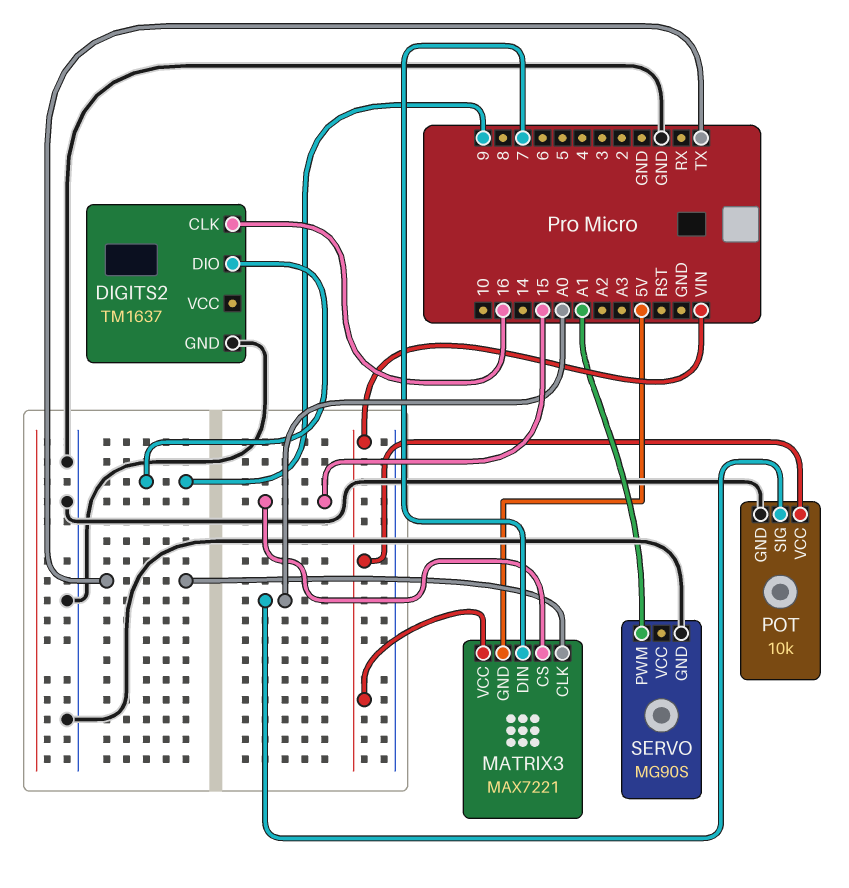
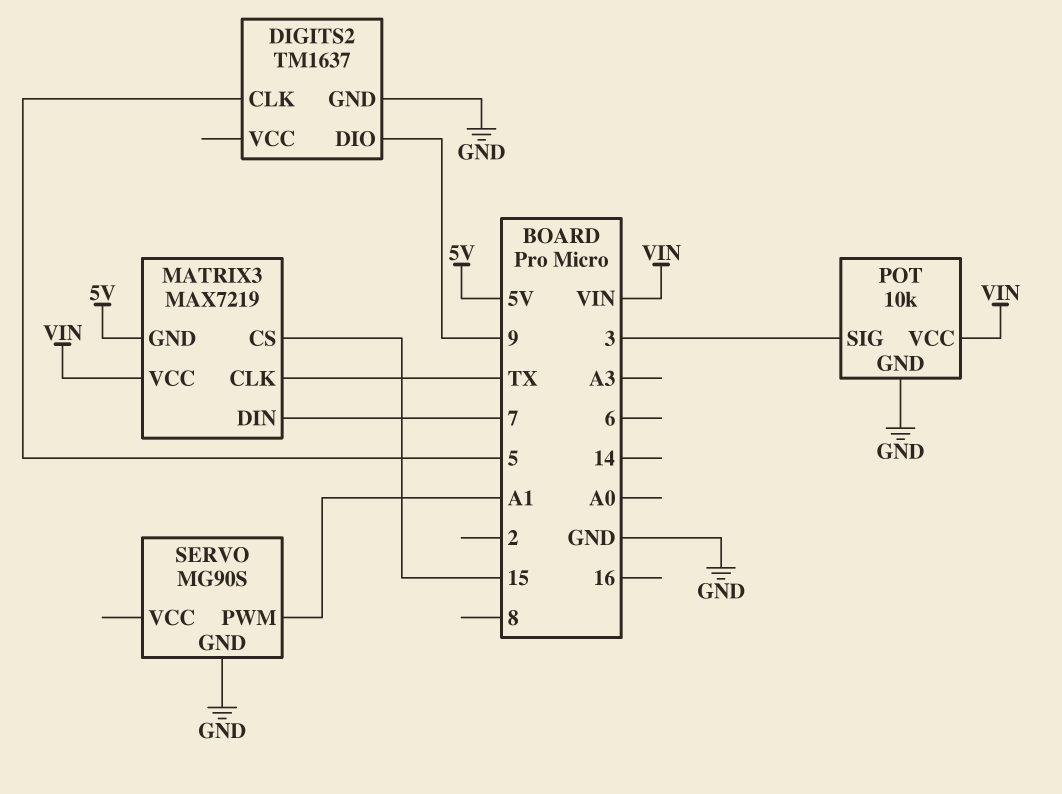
DIGITS2 pin CLK: 16 -> 5
MATRIX3: MAX7221 -> MAX7219
POT pin SIG: A0 -> 3

